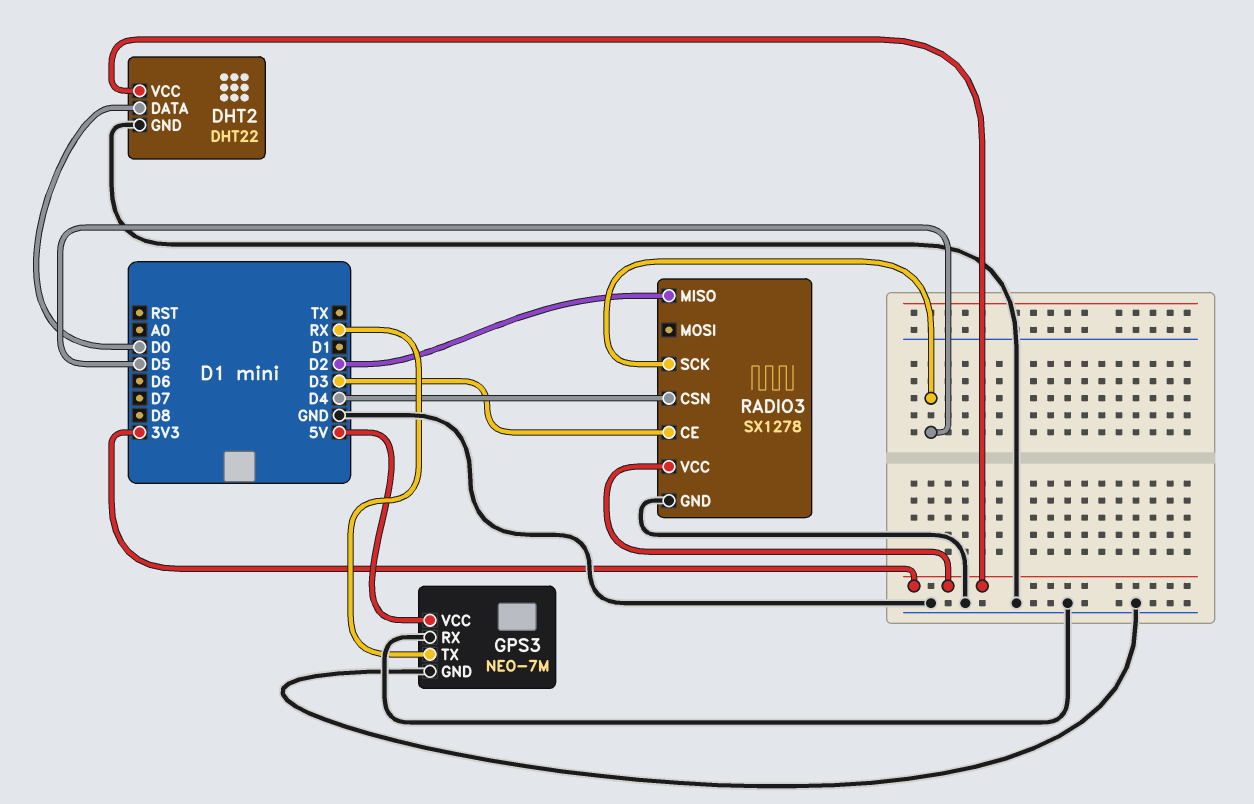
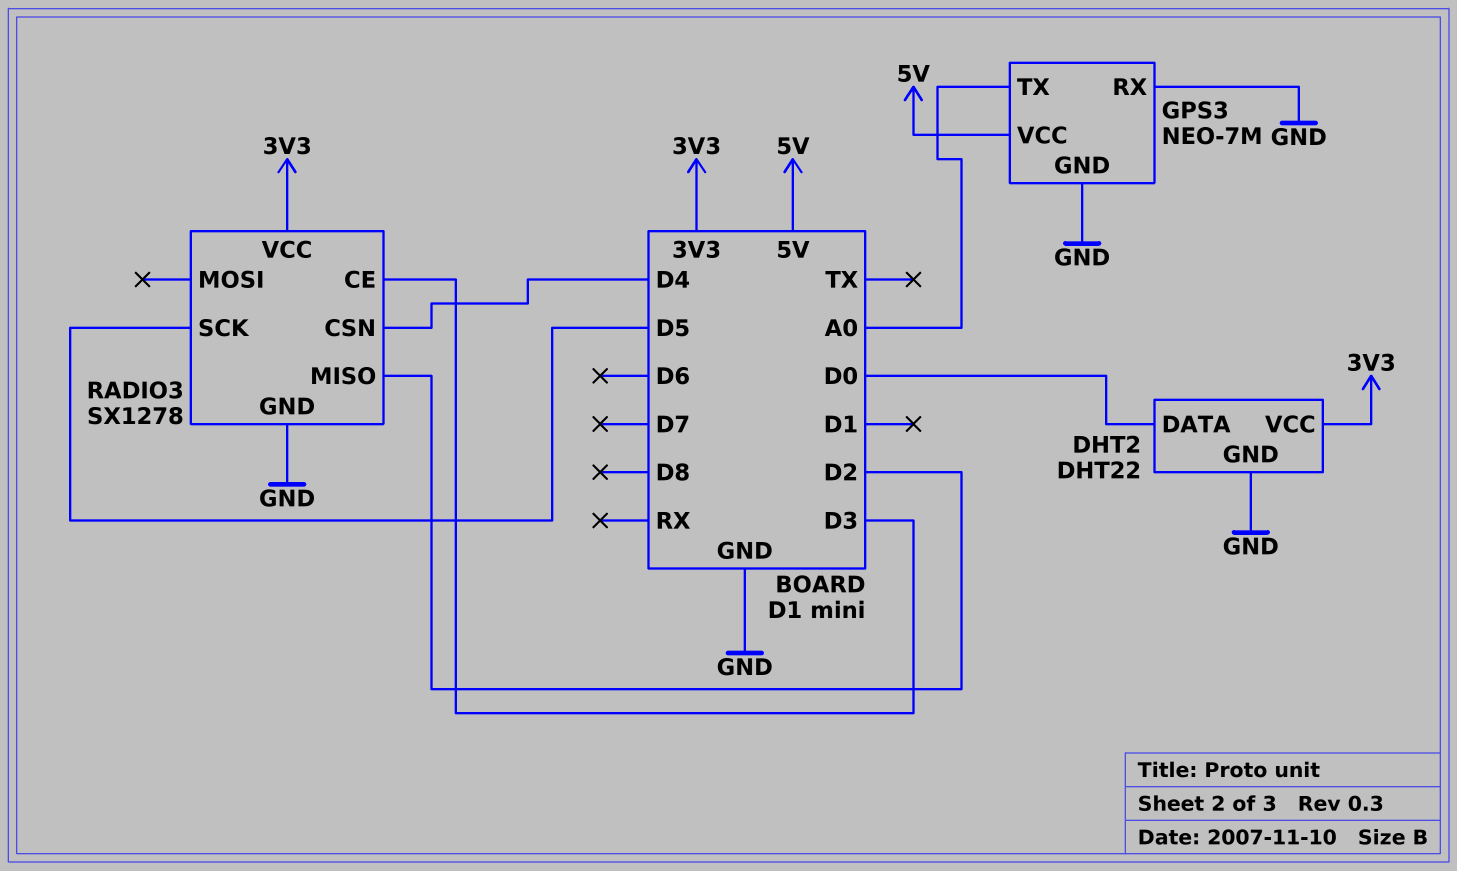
GPS3 pin TX: RX -> A0

